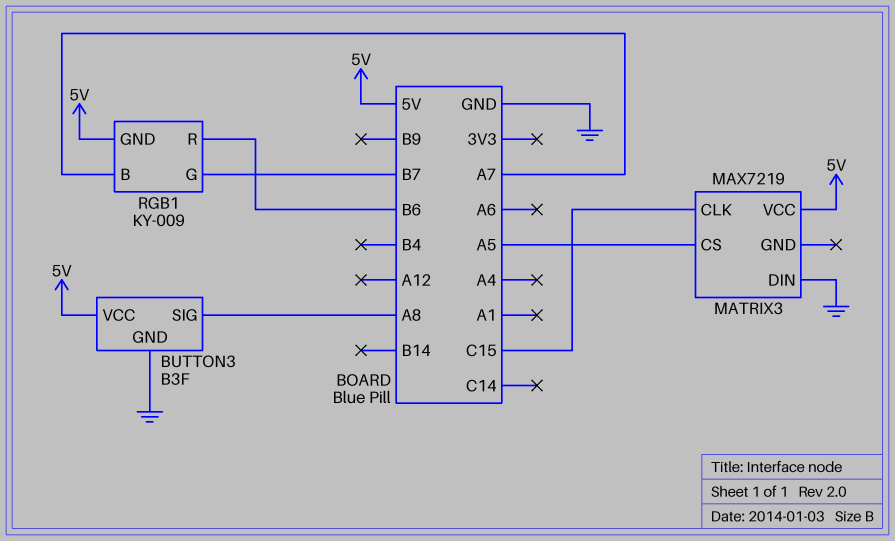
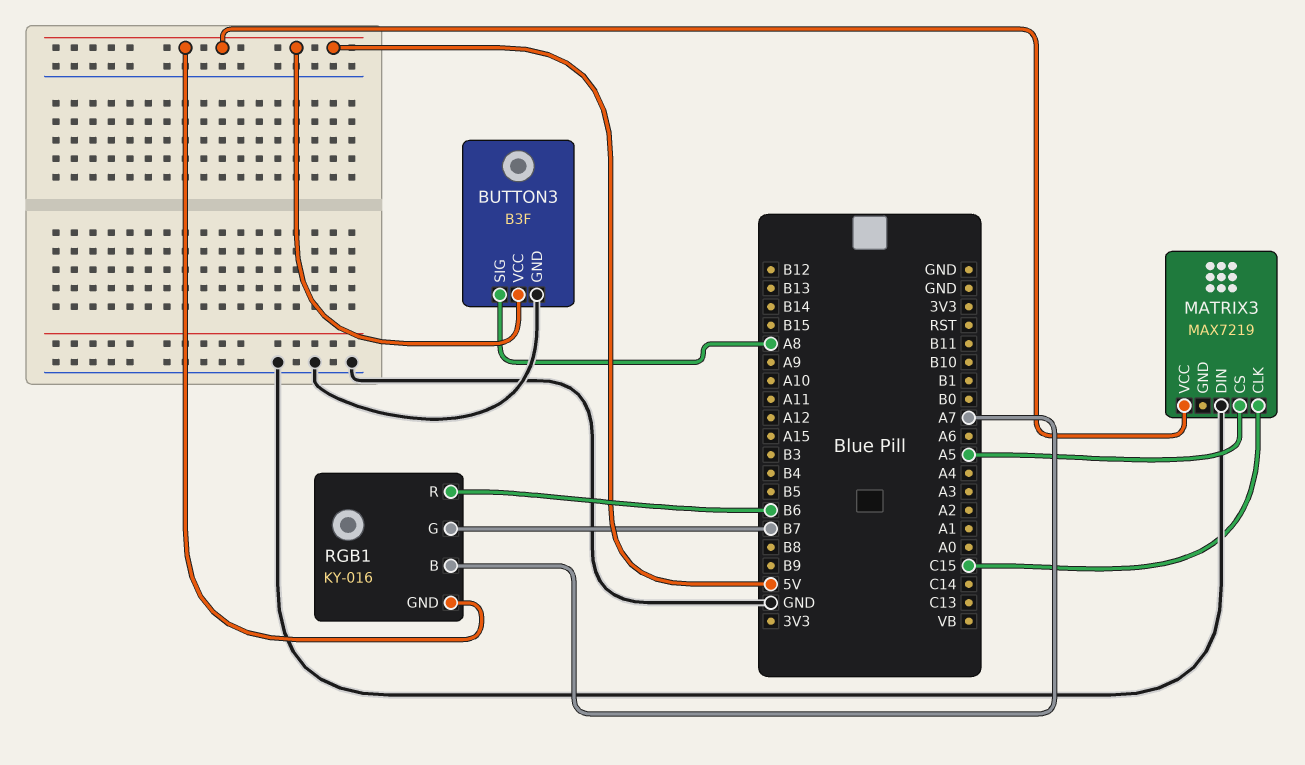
RGB1: KY-009 -> KY-016

